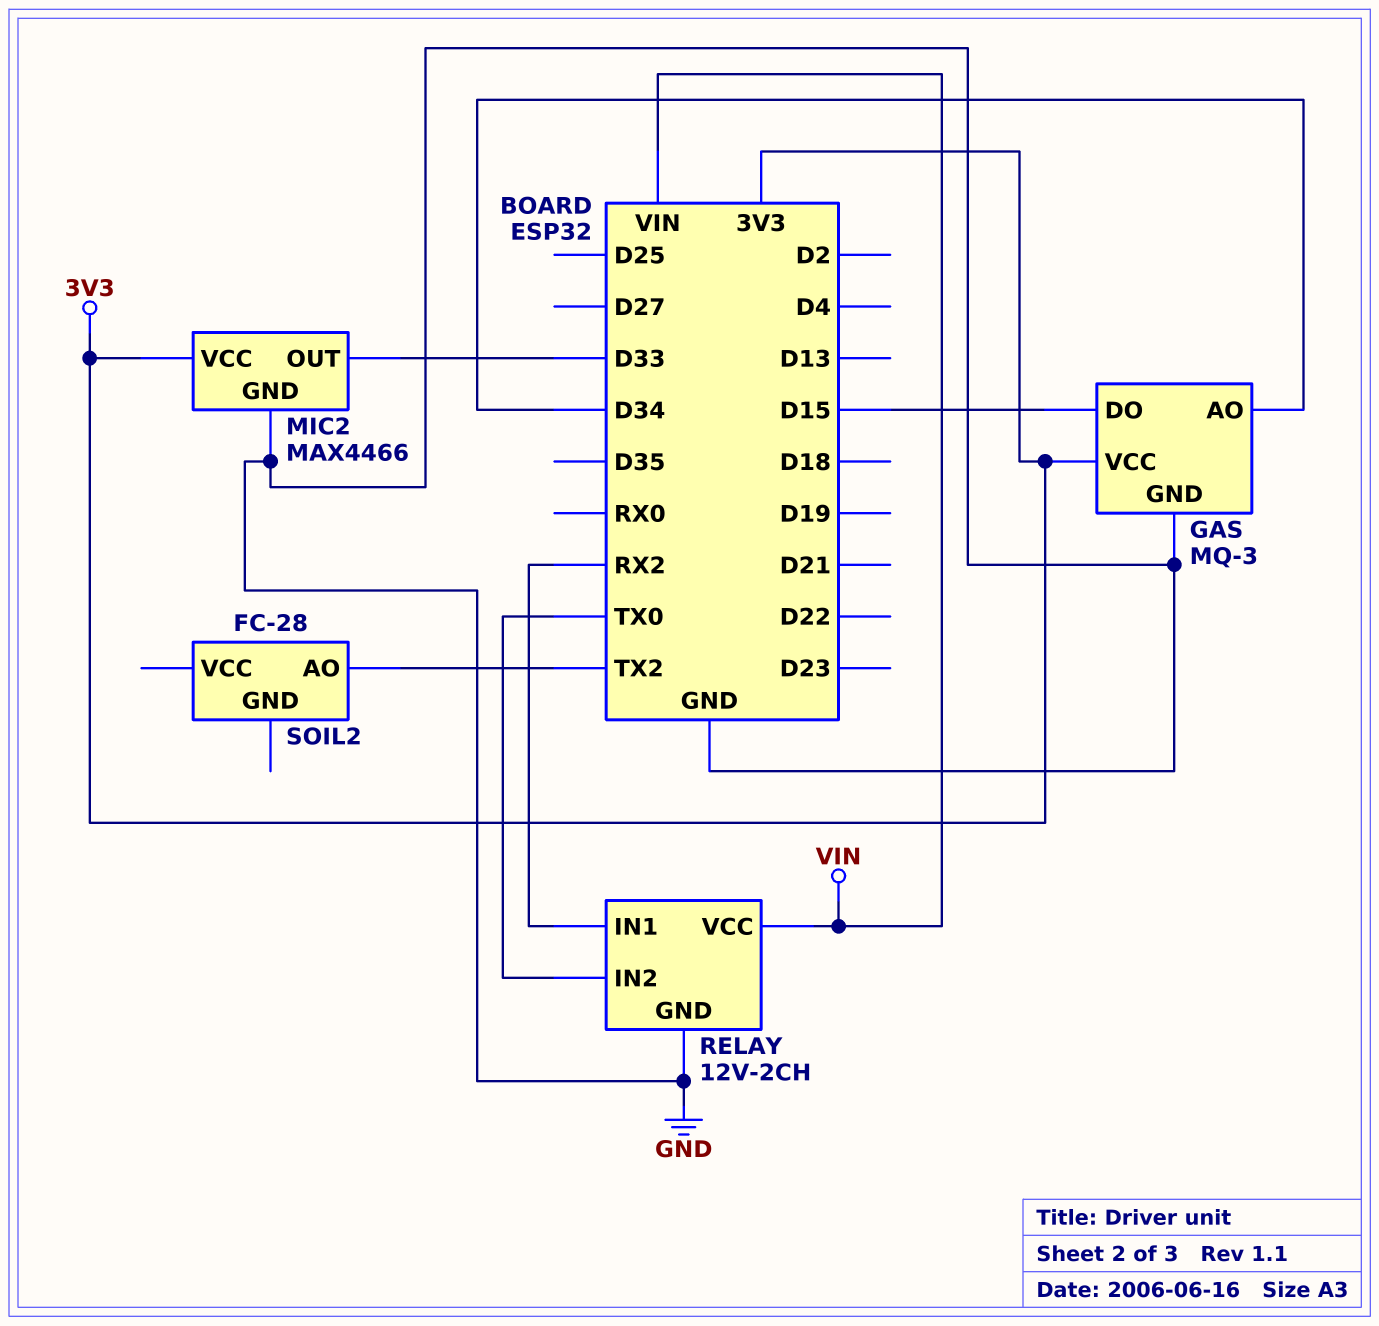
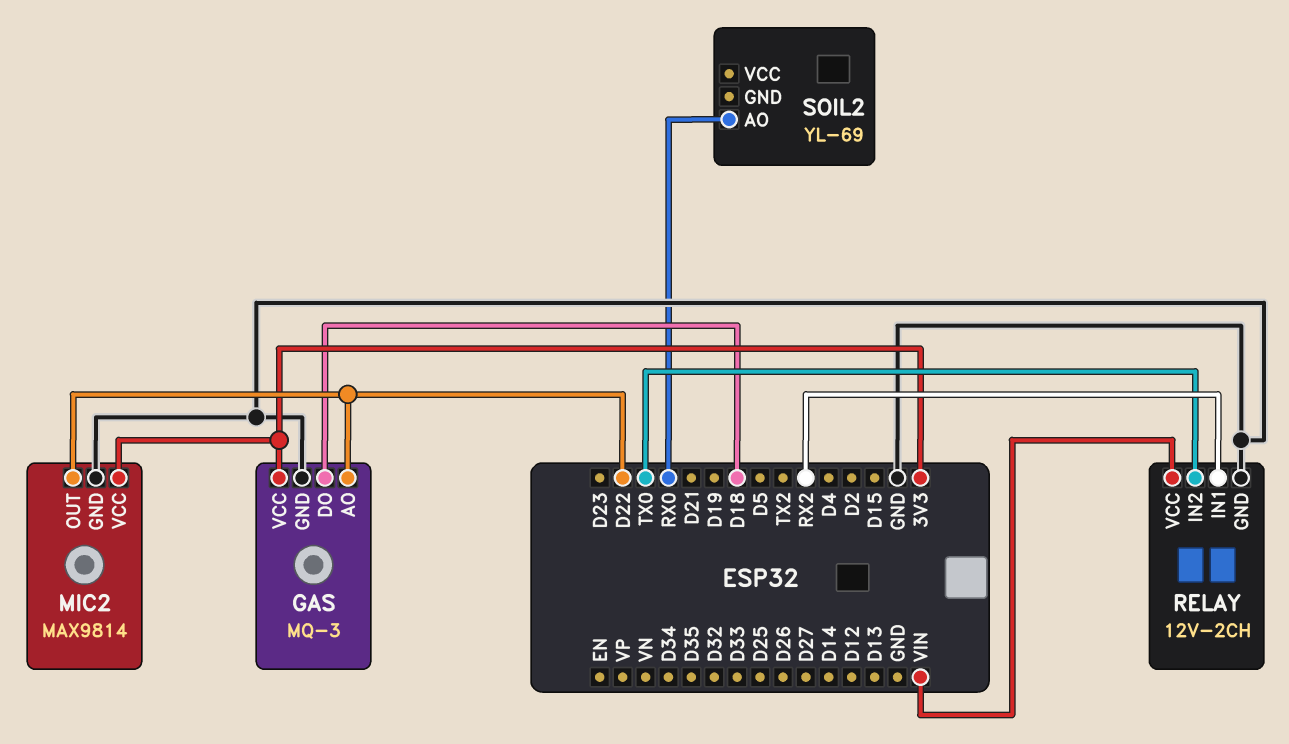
GAS pin AO: D34 -> D22
GAS pin DO: D15 -> D18
MIC2: MAX4466 -> MAX9814
MIC2 pin OUT: D33 -> D22
SOIL2: FC-28 -> YL-69
SOIL2 pin AO: TX2 -> RX0

